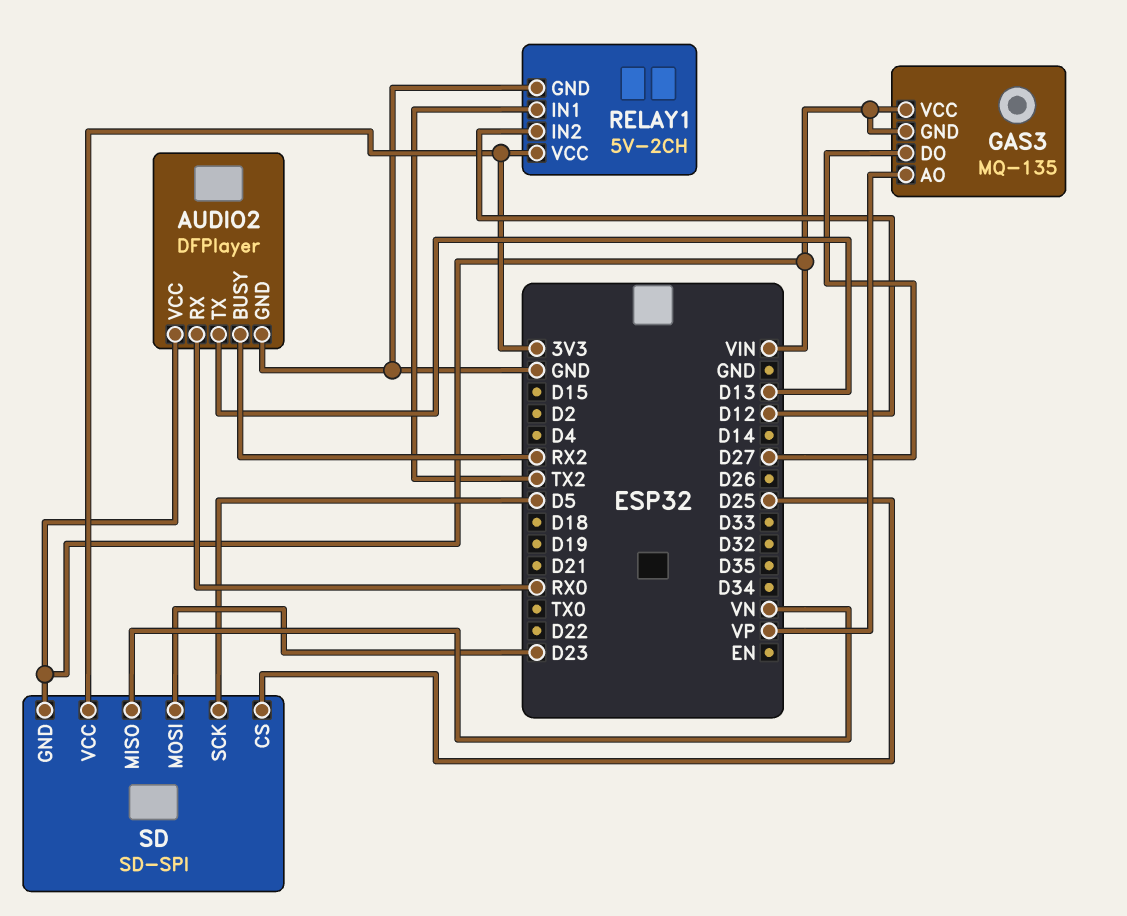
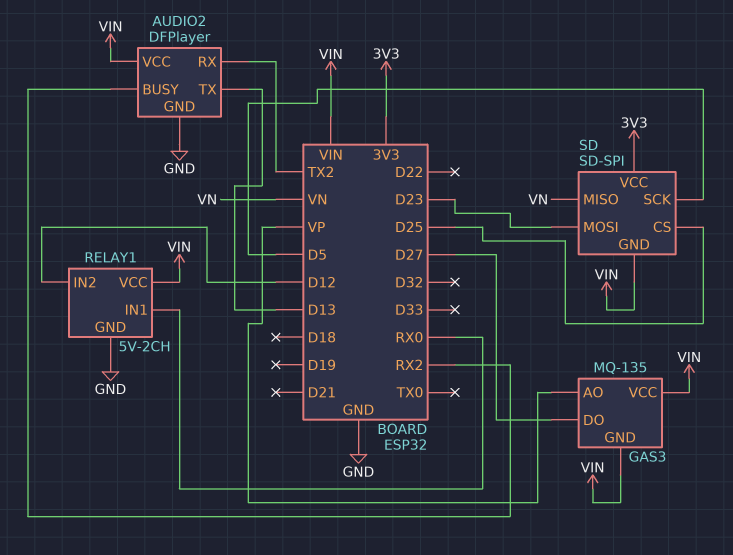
AUDIO2 pin RX: RX0 -> TX2
RELAY1 pin IN1: TX2 -> RX0
RELAY1 pin VCC: 3V3 -> VIN

